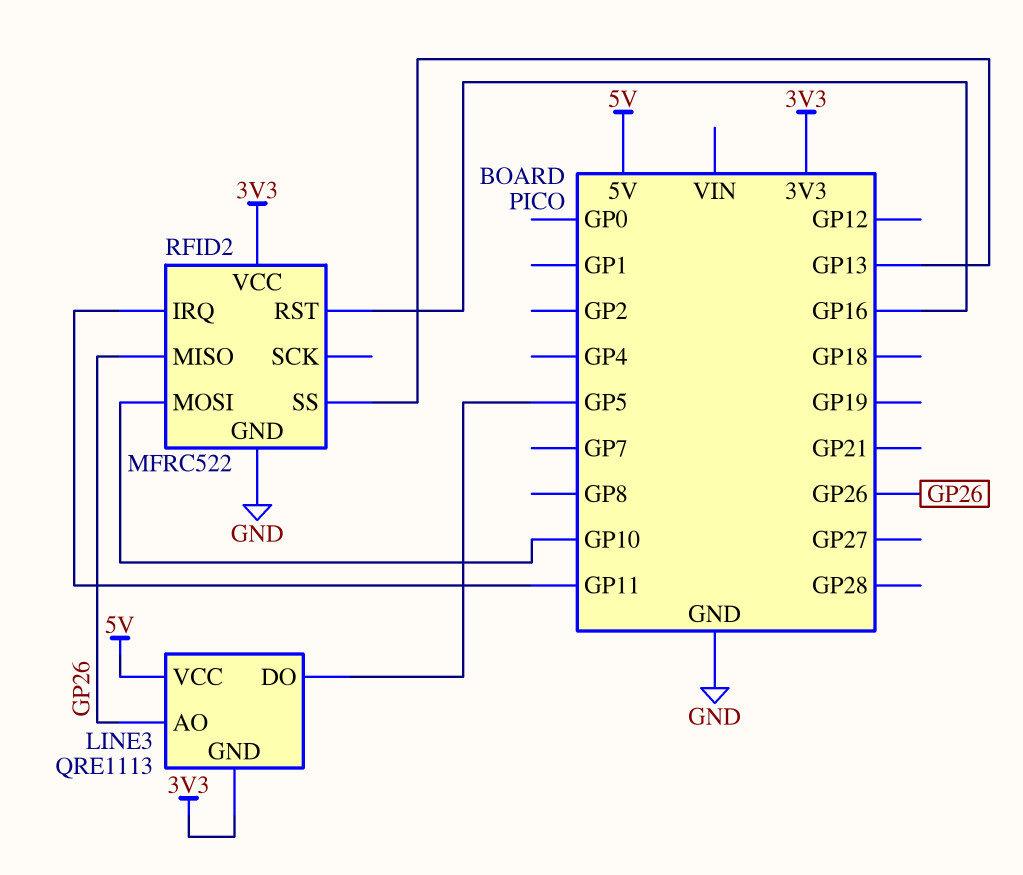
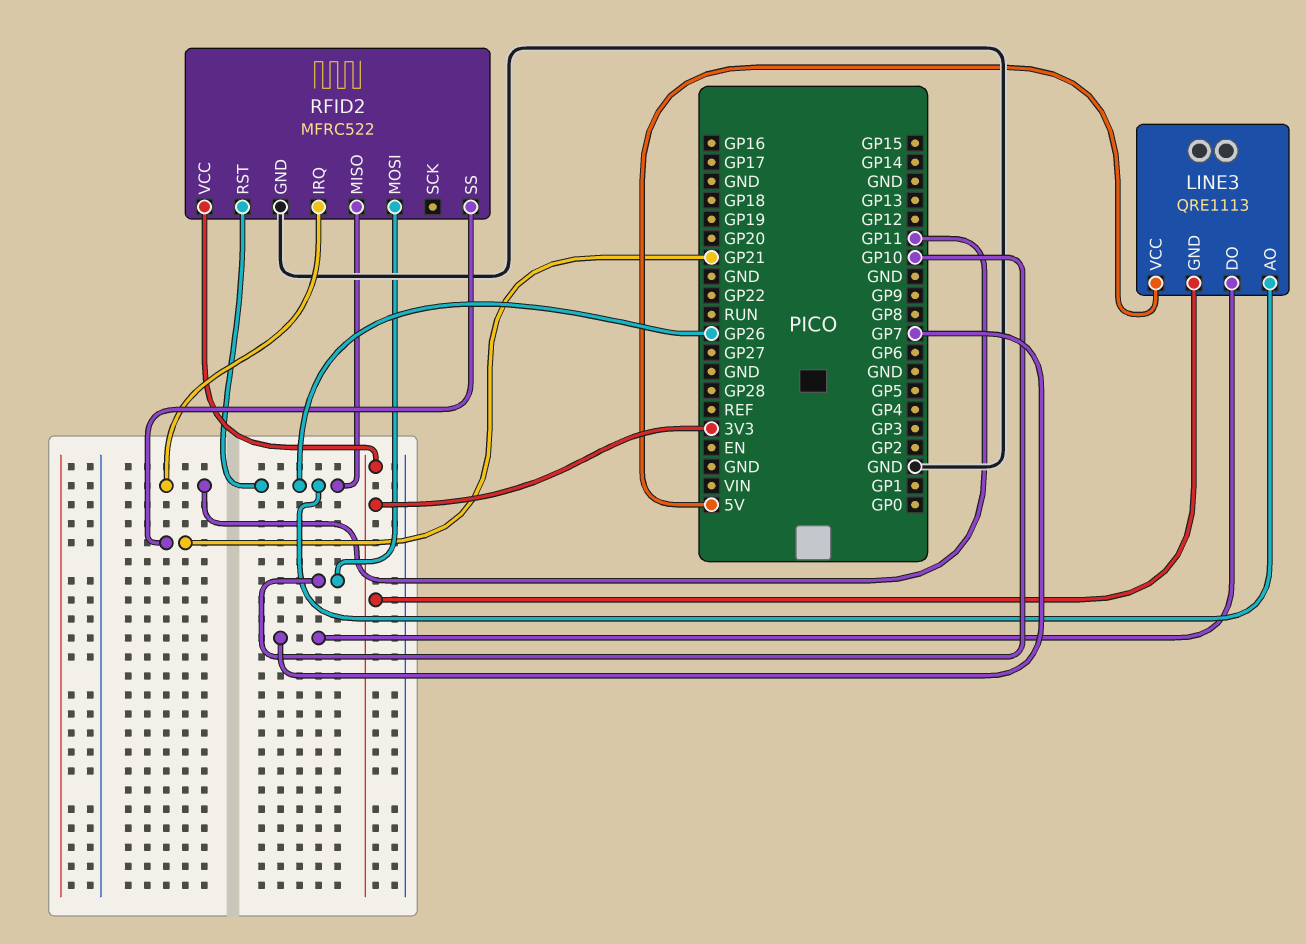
LINE3 pin DO: GP5 -> GP7
RFID2 pin RST: GP16 -> GP26
RFID2 pin SS: GP13 -> GP21

